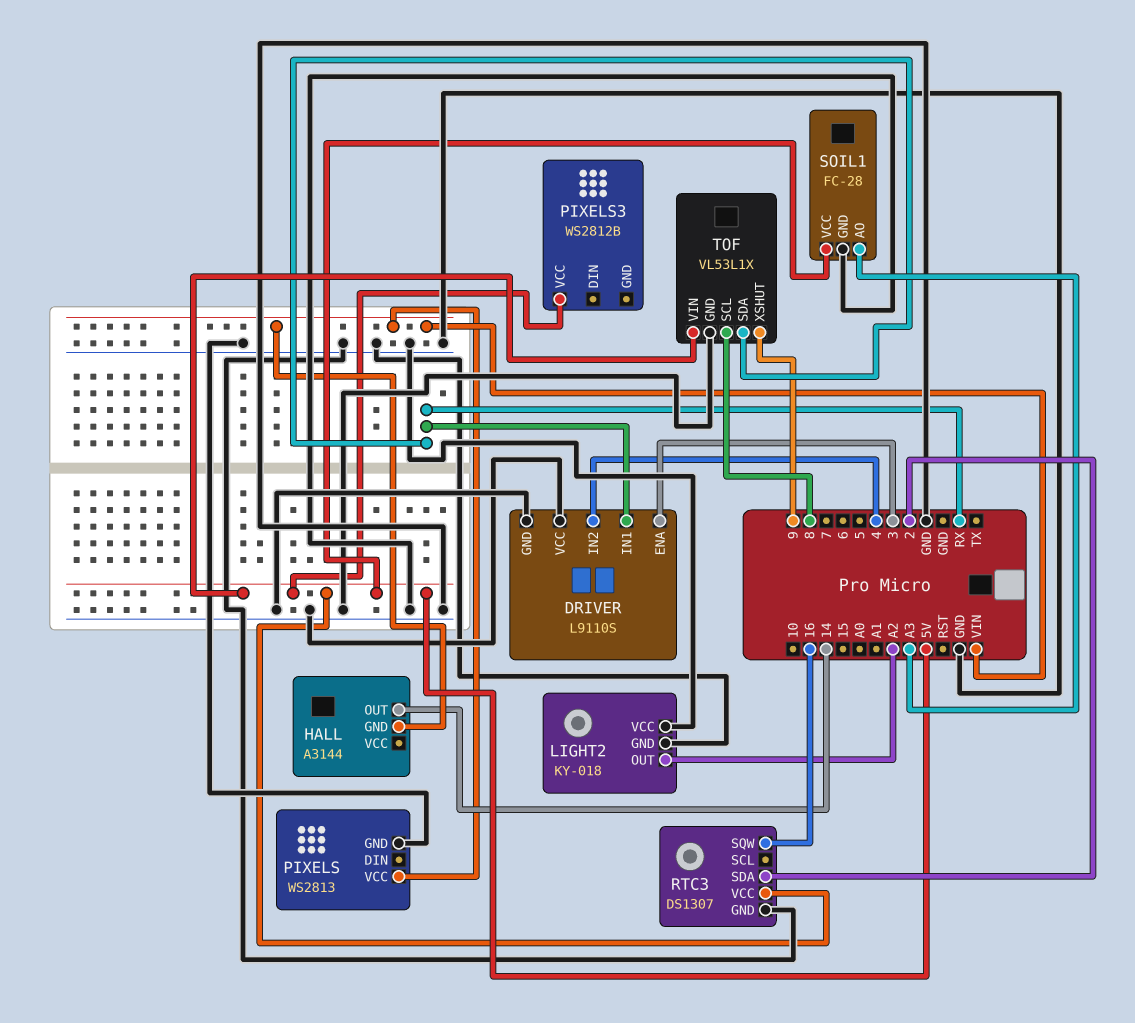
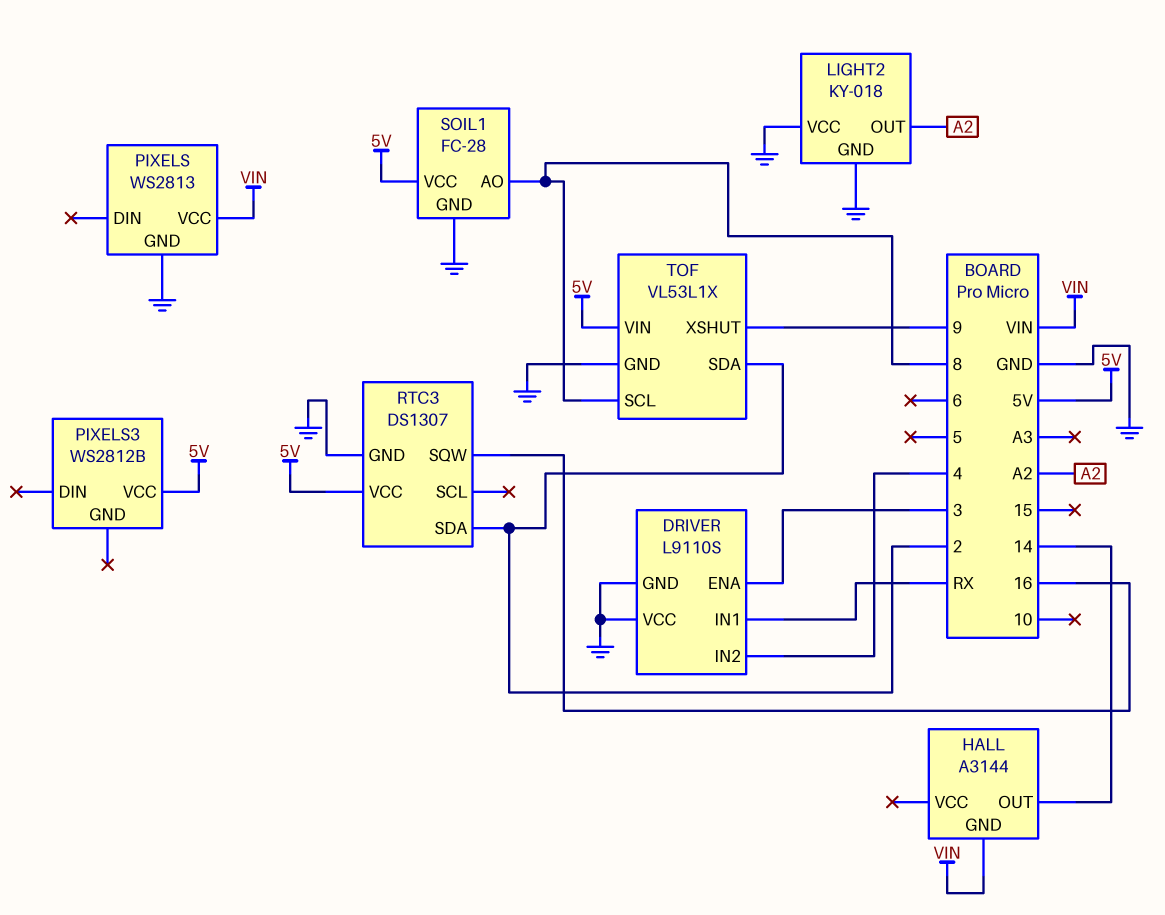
SOIL1 pin AO: A3 -> 8
TOF pin SDA: RX -> 2

